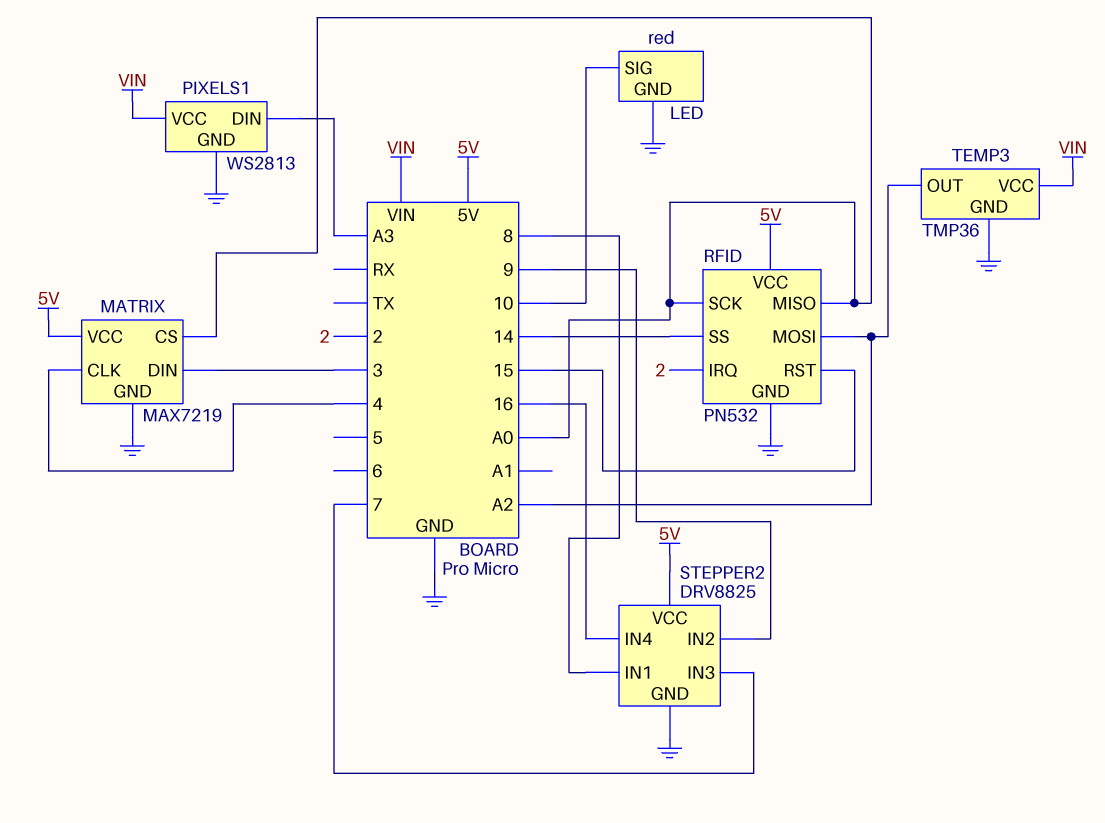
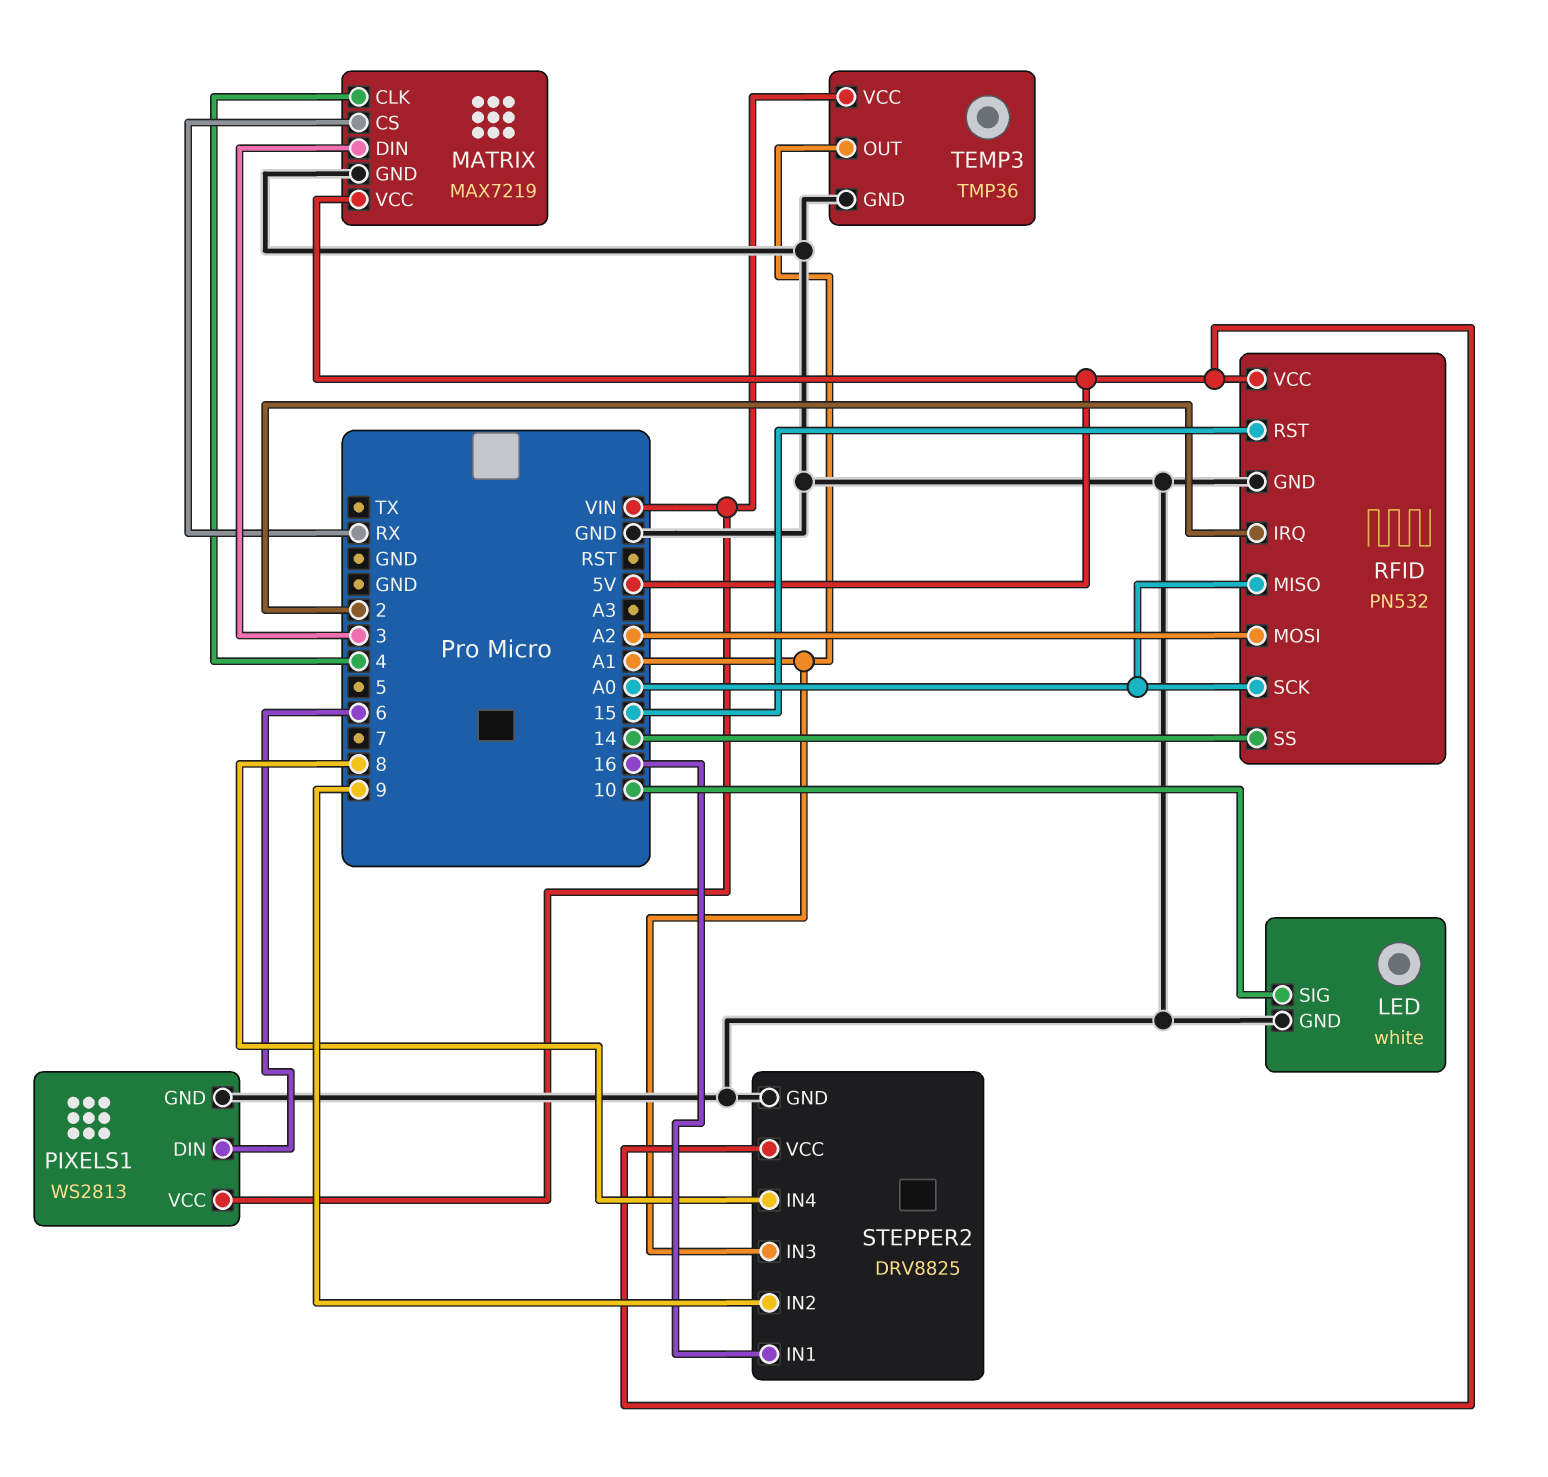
LED: red -> white
MATRIX pin CS: A0 -> RX
PIXELS1 pin DIN: A3 -> 6
STEPPER2 pin IN1: 8 -> 16
STEPPER2 pin IN3: 7 -> A1
STEPPER2 pin IN4: 16 -> 8
TEMP3 pin OUT: A2 -> A1

